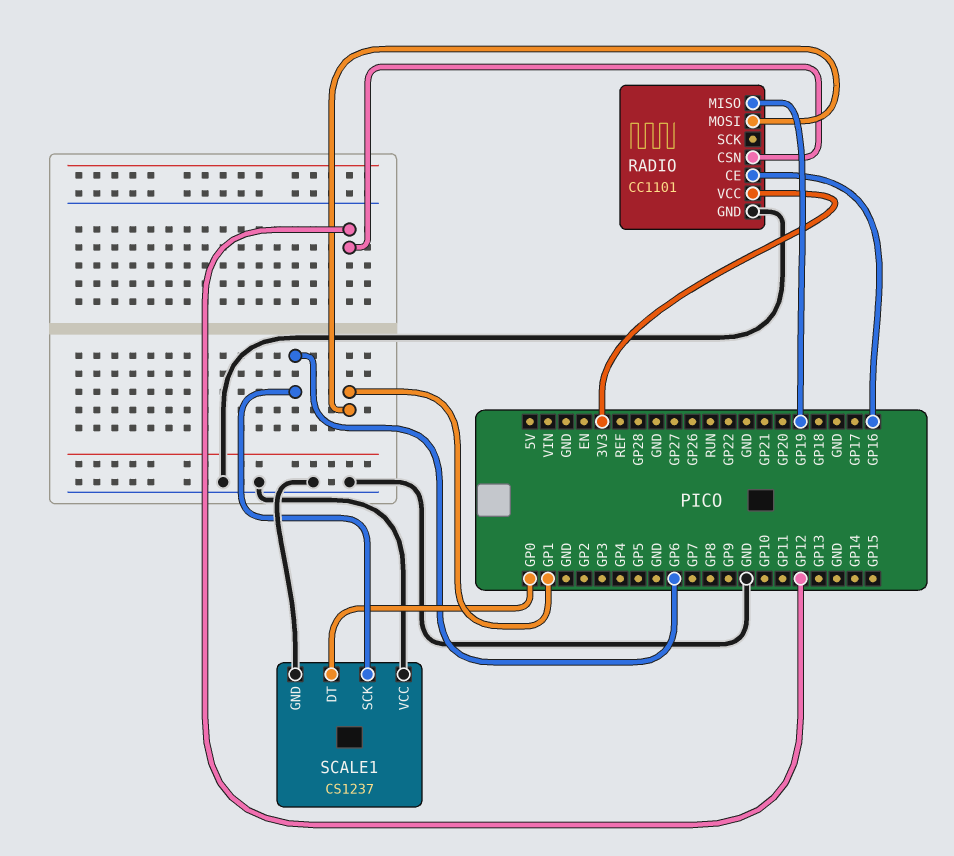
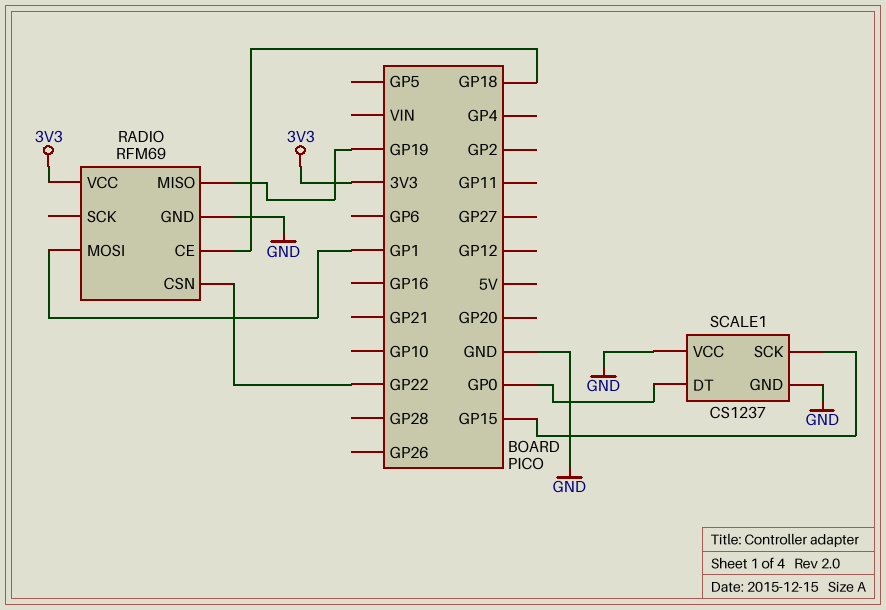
RADIO: CC1101 -> RFM69
RADIO pin CE: GP16 -> GP18
RADIO pin CSN: GP12 -> GP22
SCALE1 pin SCK: GP6 -> GP15

